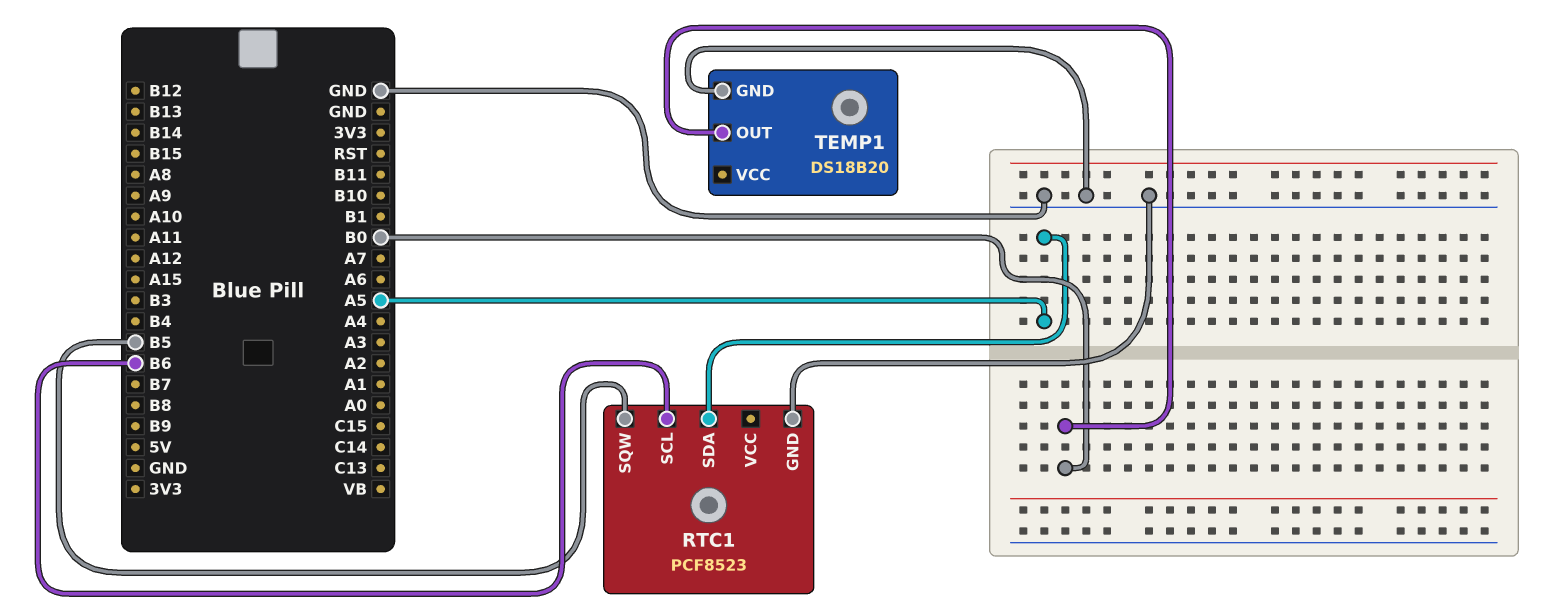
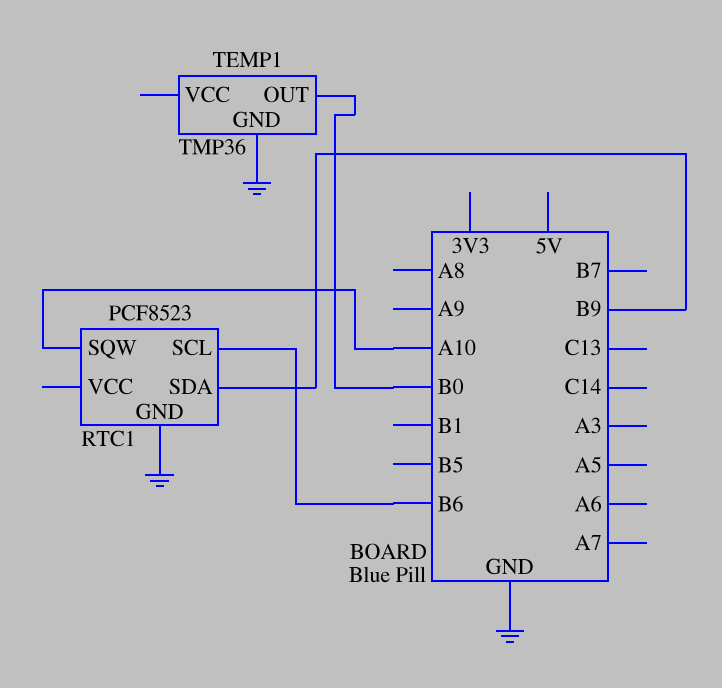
RTC1 pin SDA: A5 -> B9
RTC1 pin SQW: B5 -> A10
TEMP1: DS18B20 -> TMP36

